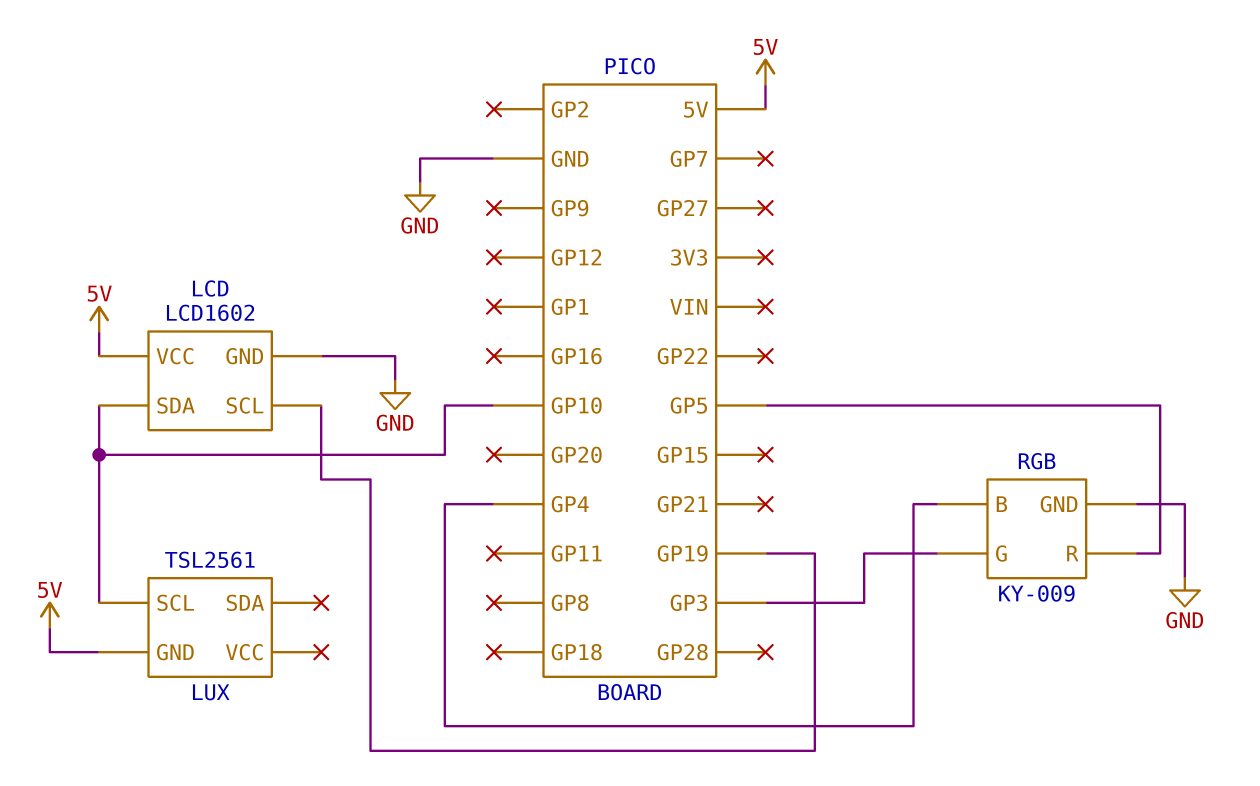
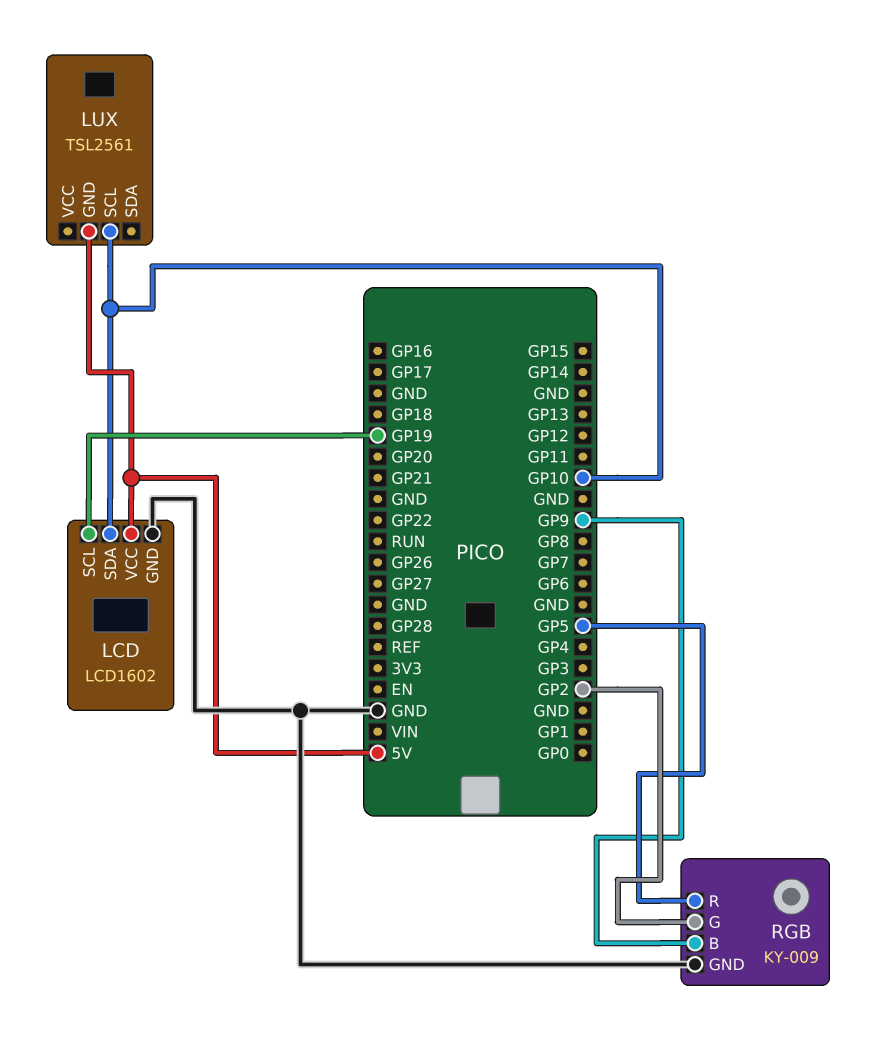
RGB pin B: GP4 -> GP9
RGB pin G: GP3 -> GP2

